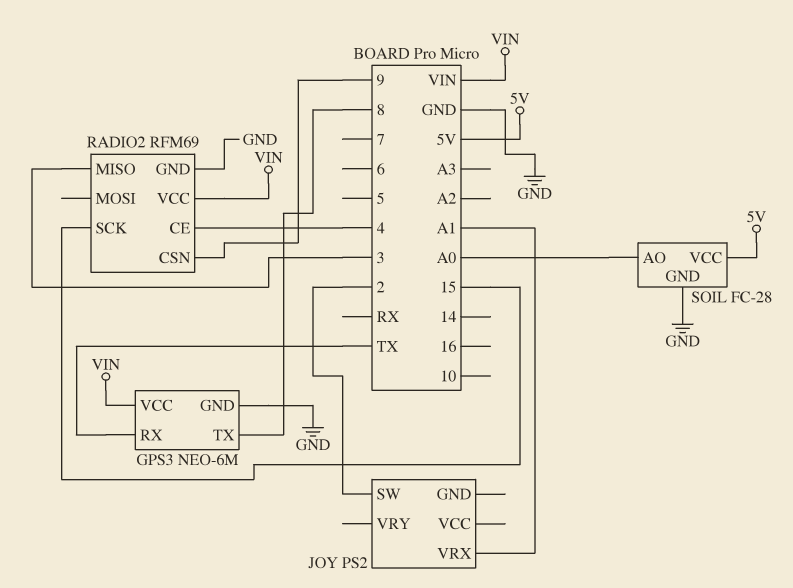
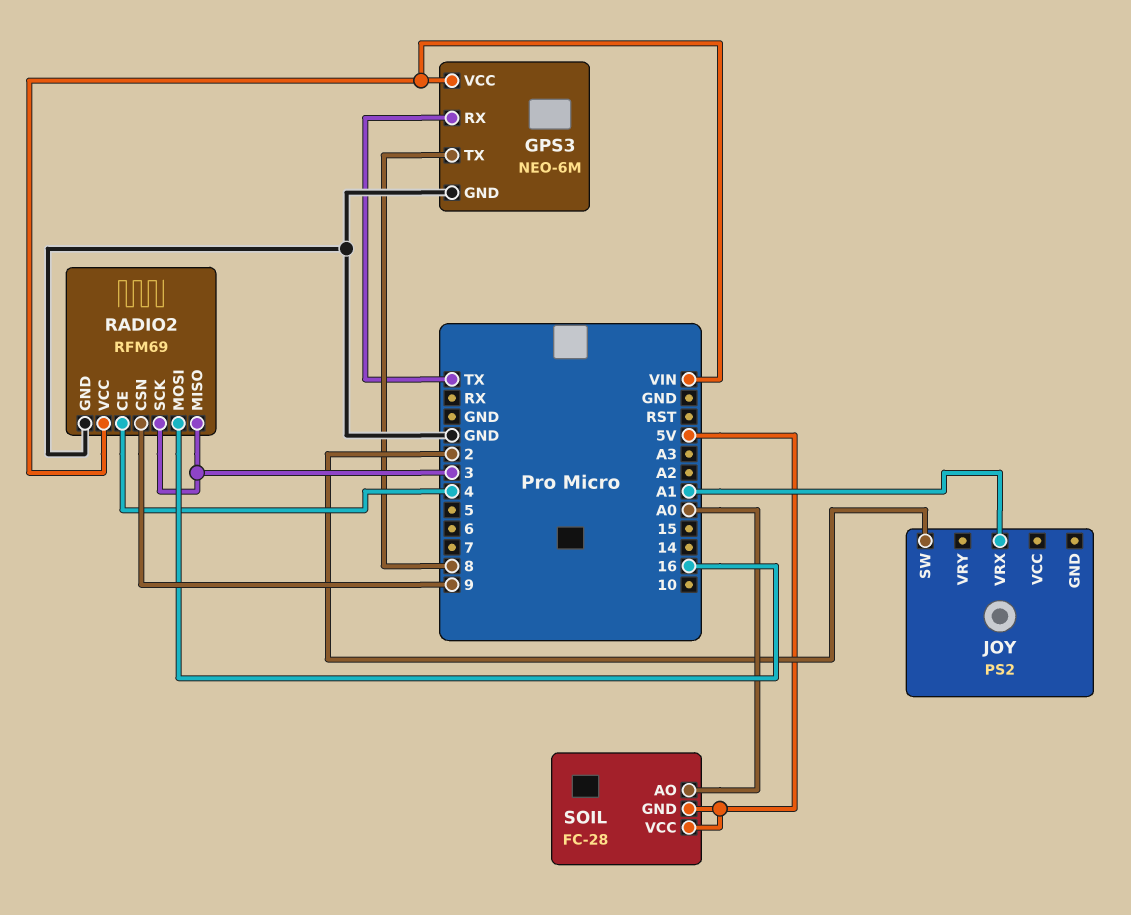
RADIO2 pin MOSI: none -> 16
RADIO2 pin SCK: 15 -> 3
SOIL pin GND: GND -> 5V

